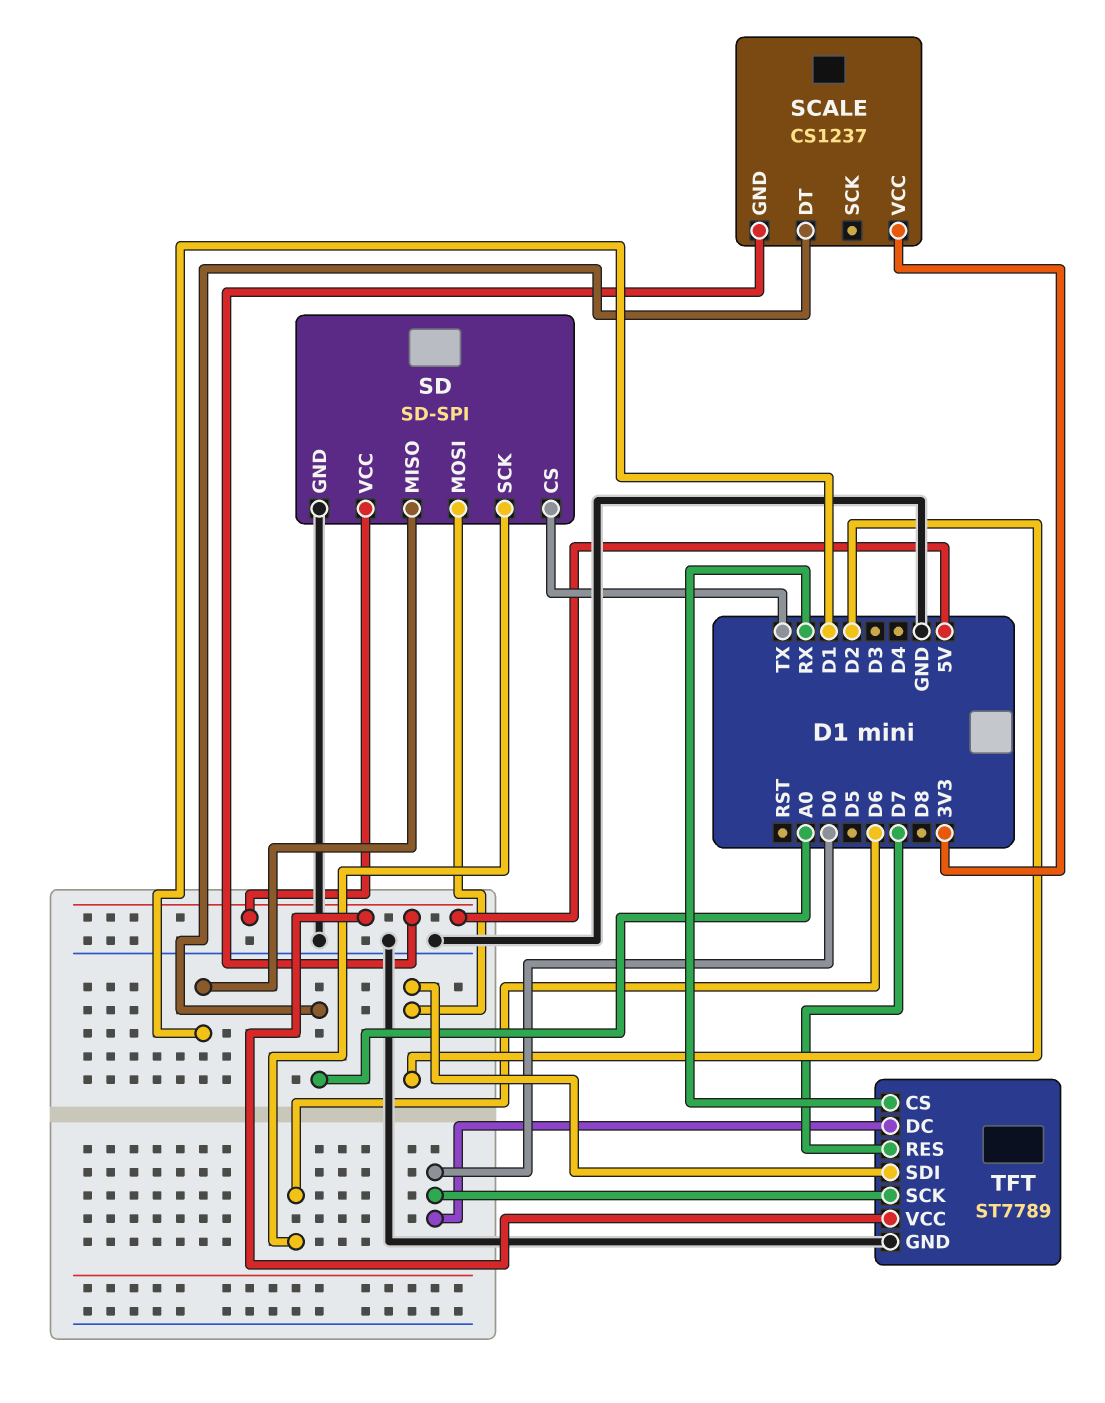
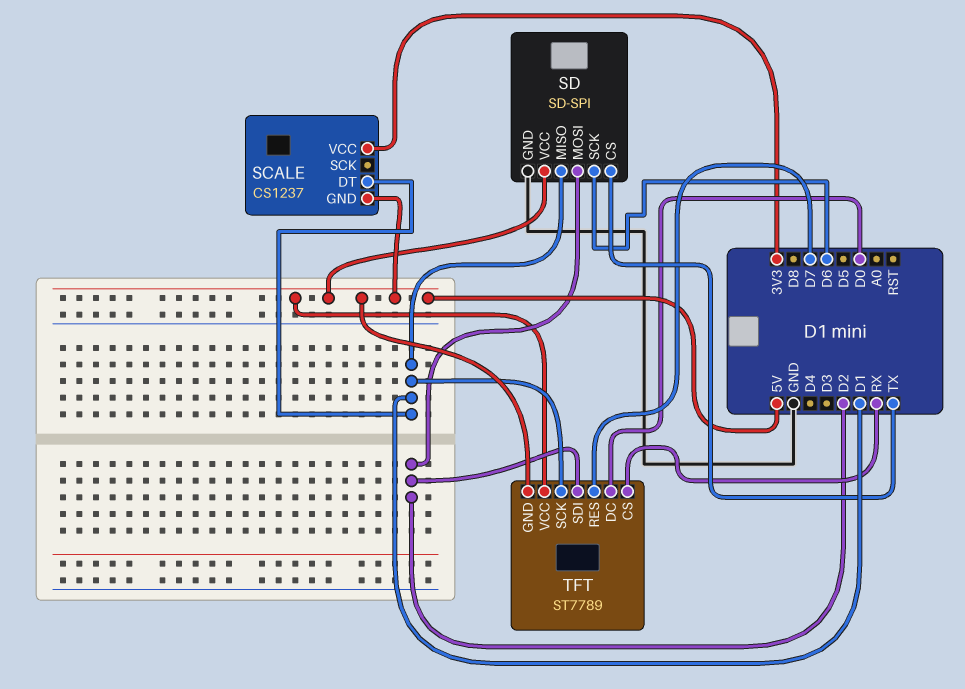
SCALE pin DT: A0 -> D1
TFT pin GND: GND -> 5V
TFT pin SCK: D0 -> D1

